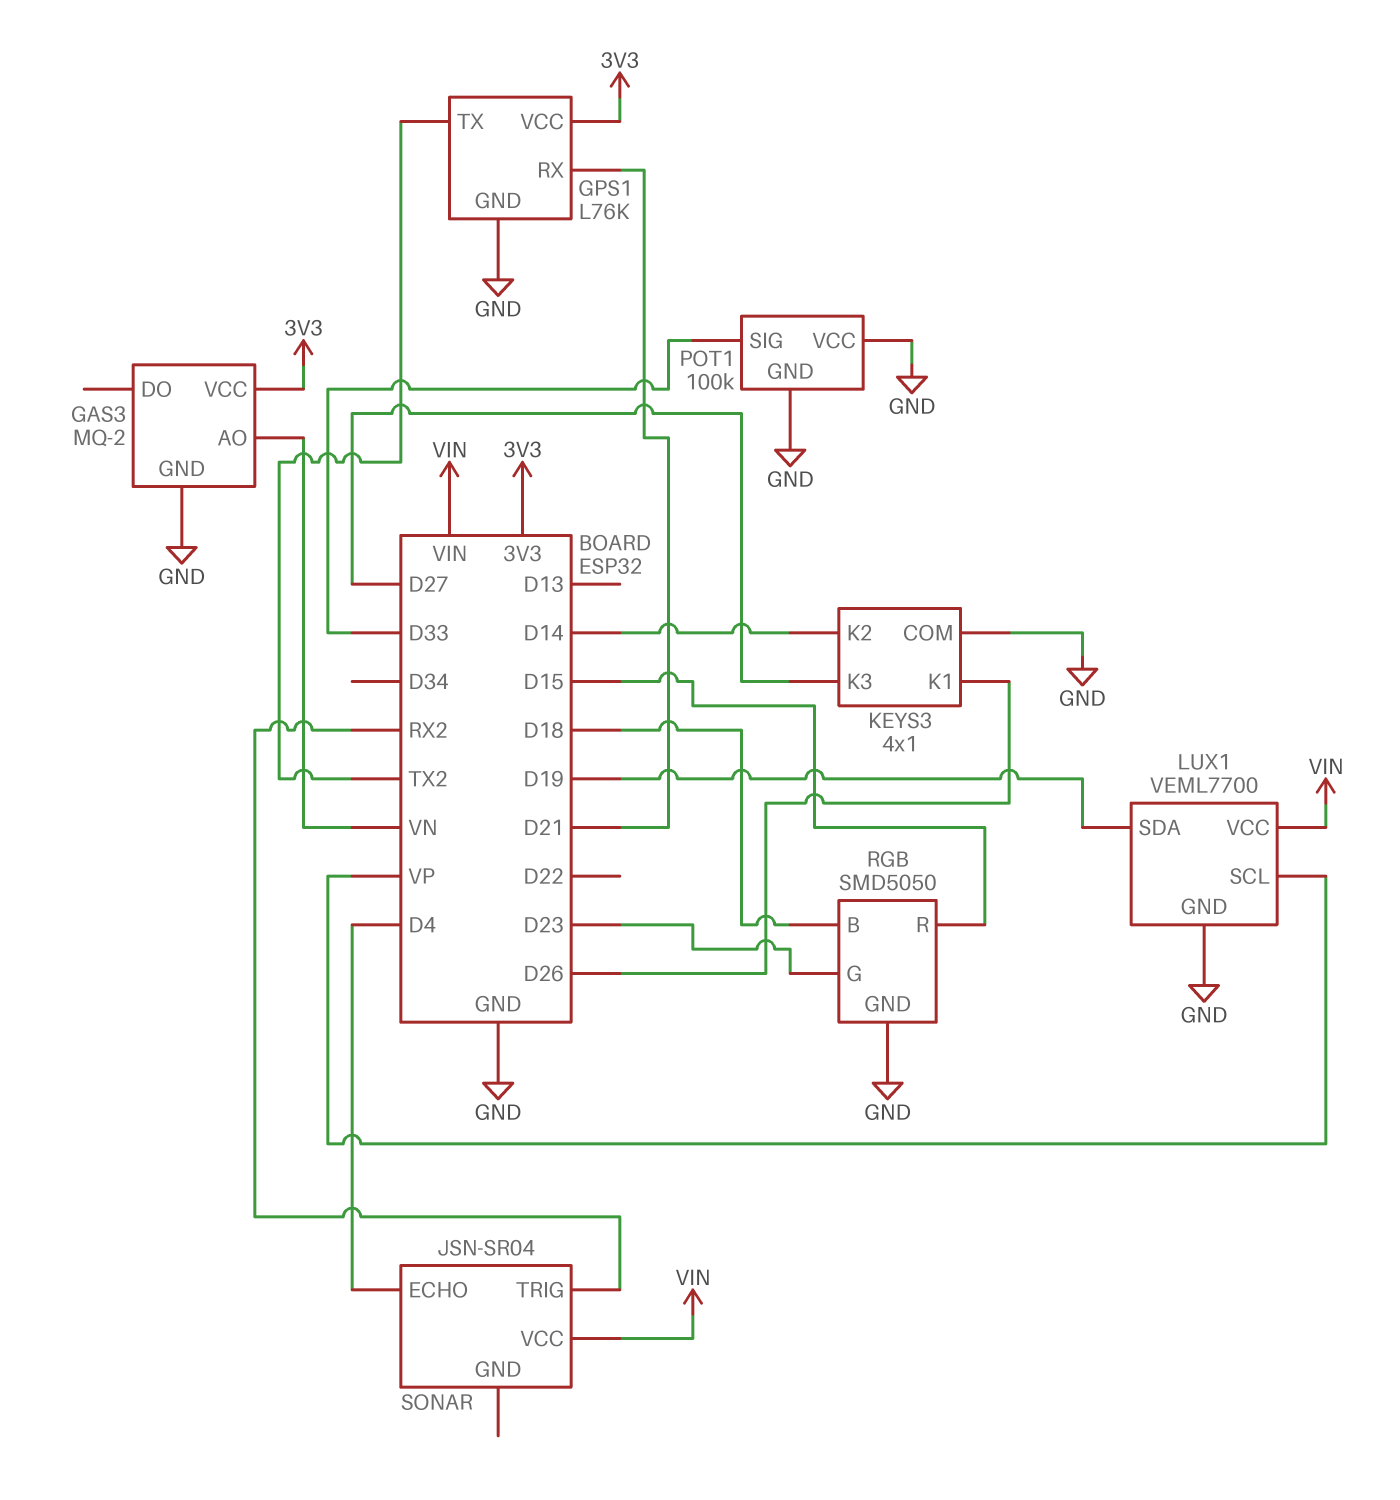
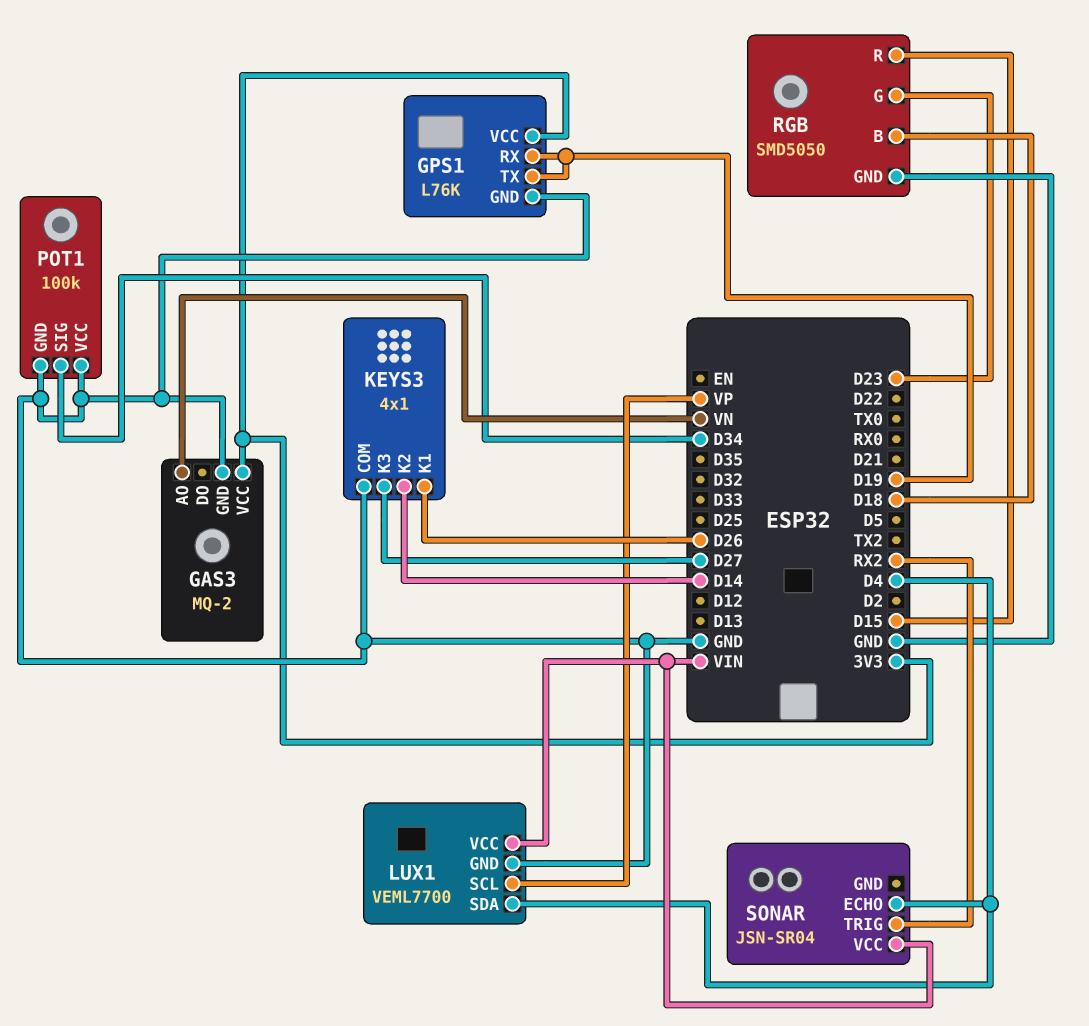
GPS1 pin RX: D21 -> D19
GPS1 pin TX: TX2 -> D19
LUX1 pin SDA: D19 -> D4
POT1 pin SIG: D33 -> D34

